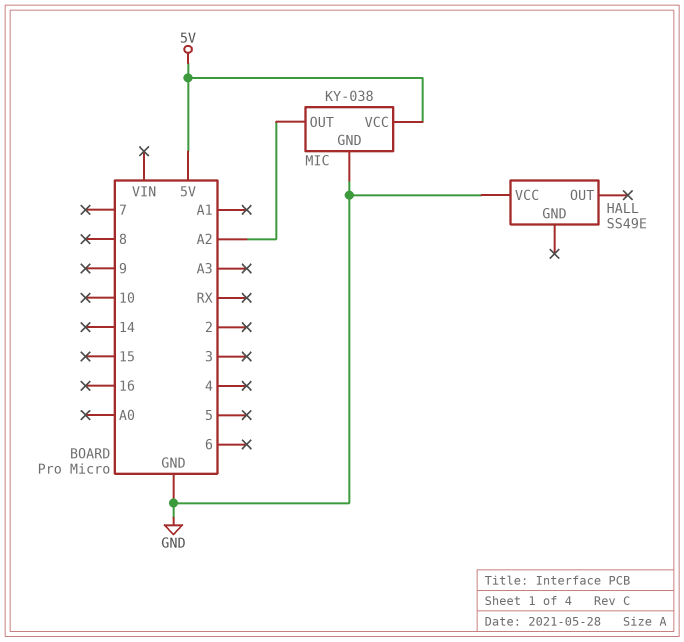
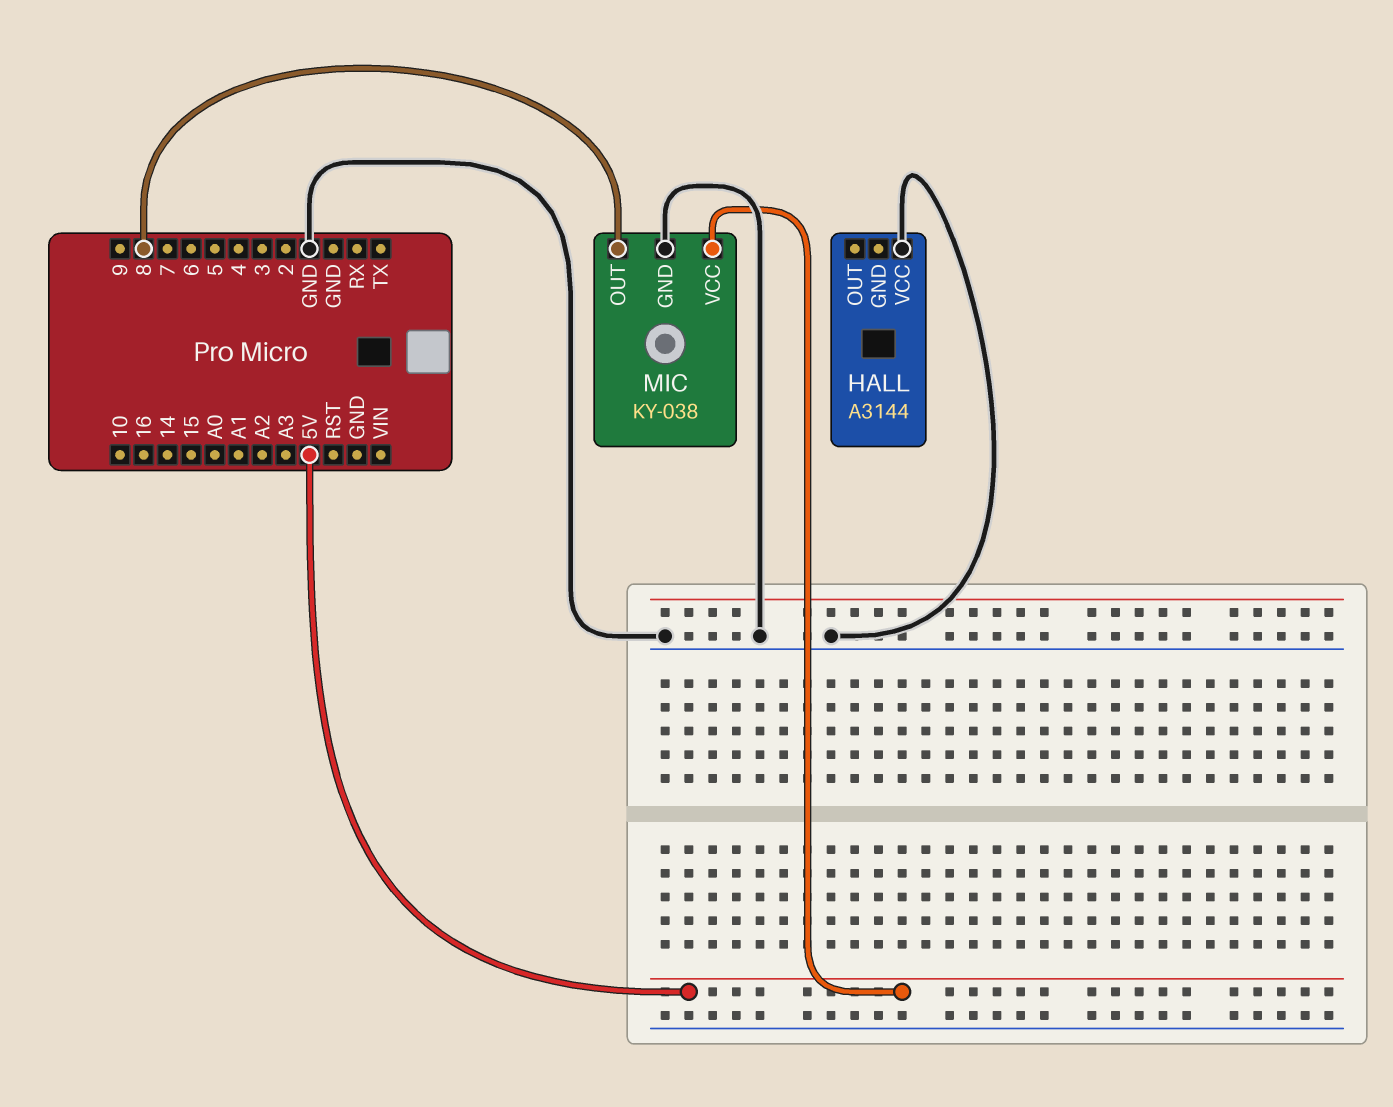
HALL: SS49E -> A3144
MIC pin OUT: A2 -> 8

